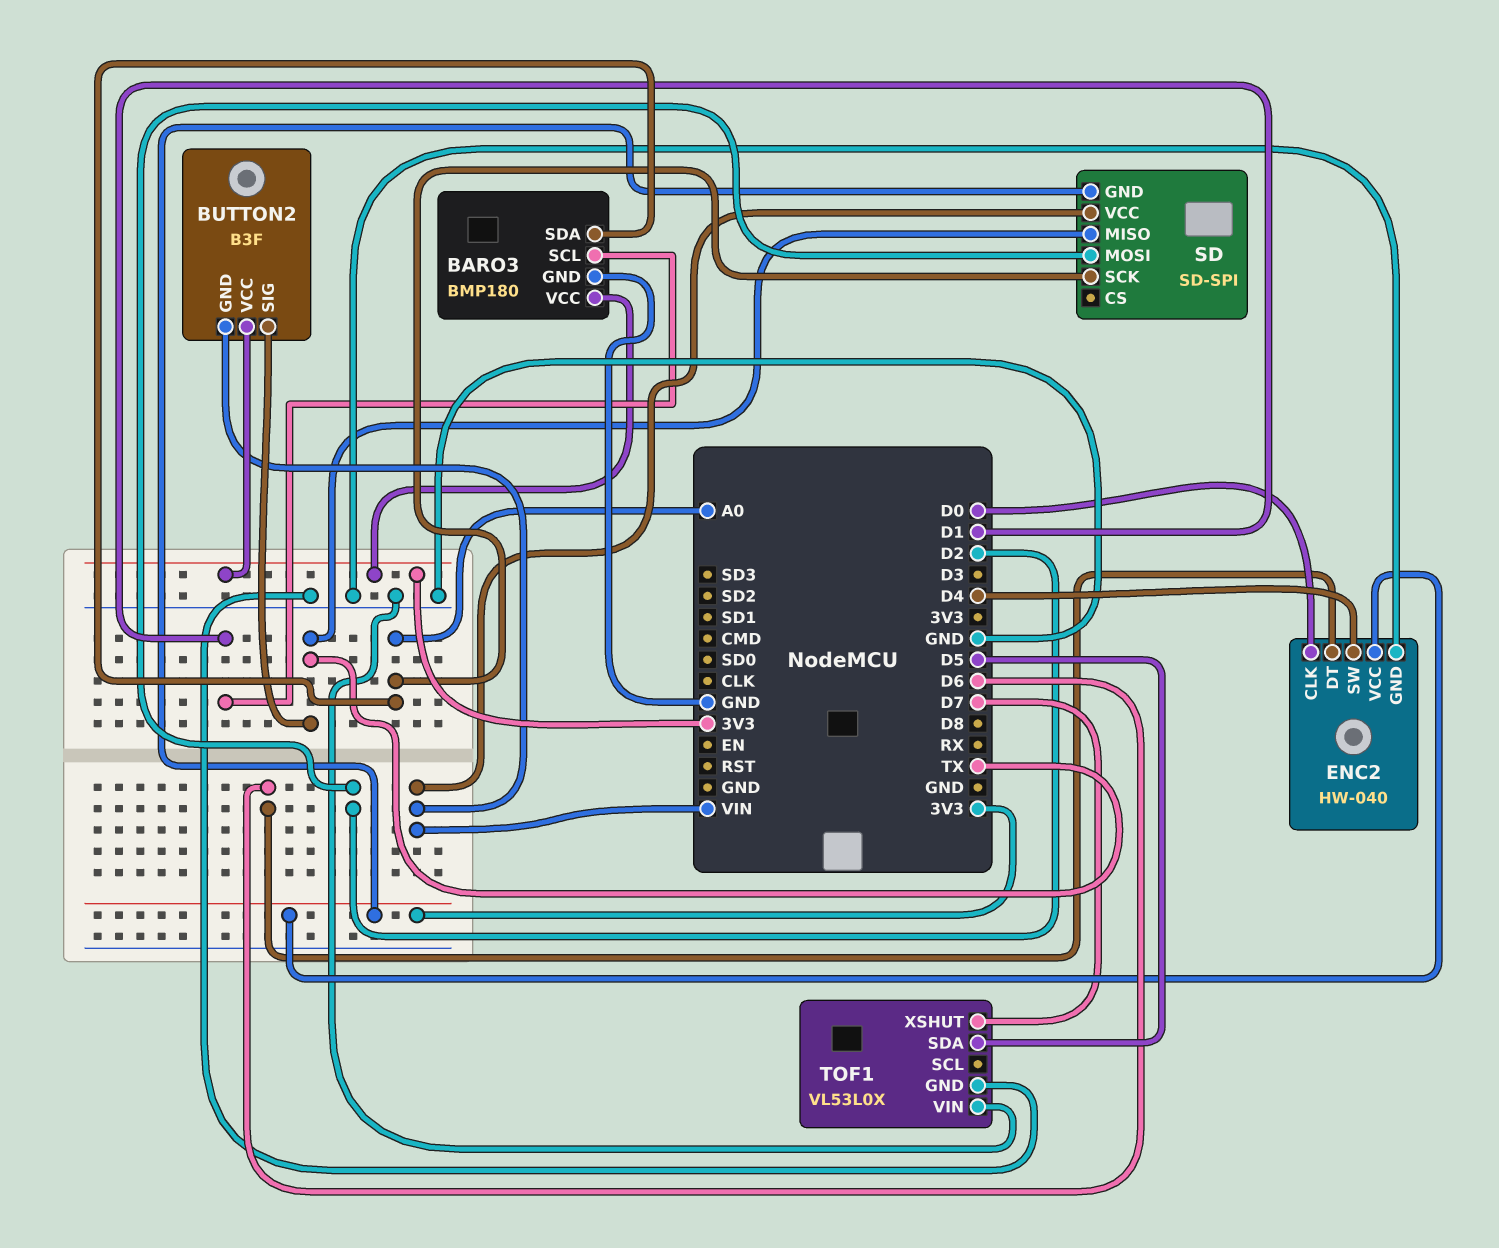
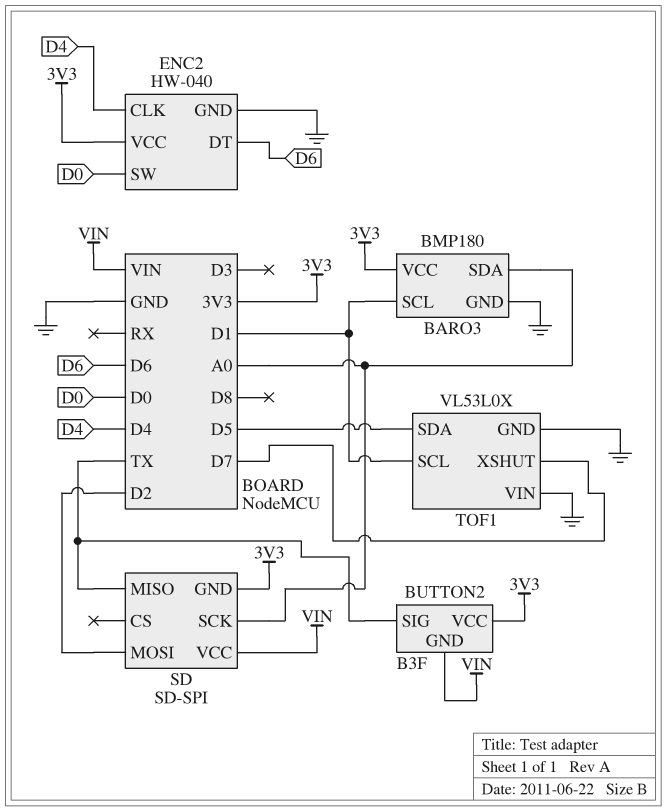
ENC2 pin CLK: D0 -> D4
ENC2 pin SW: D4 -> D0
TOF1 pin SCL: none -> D1

